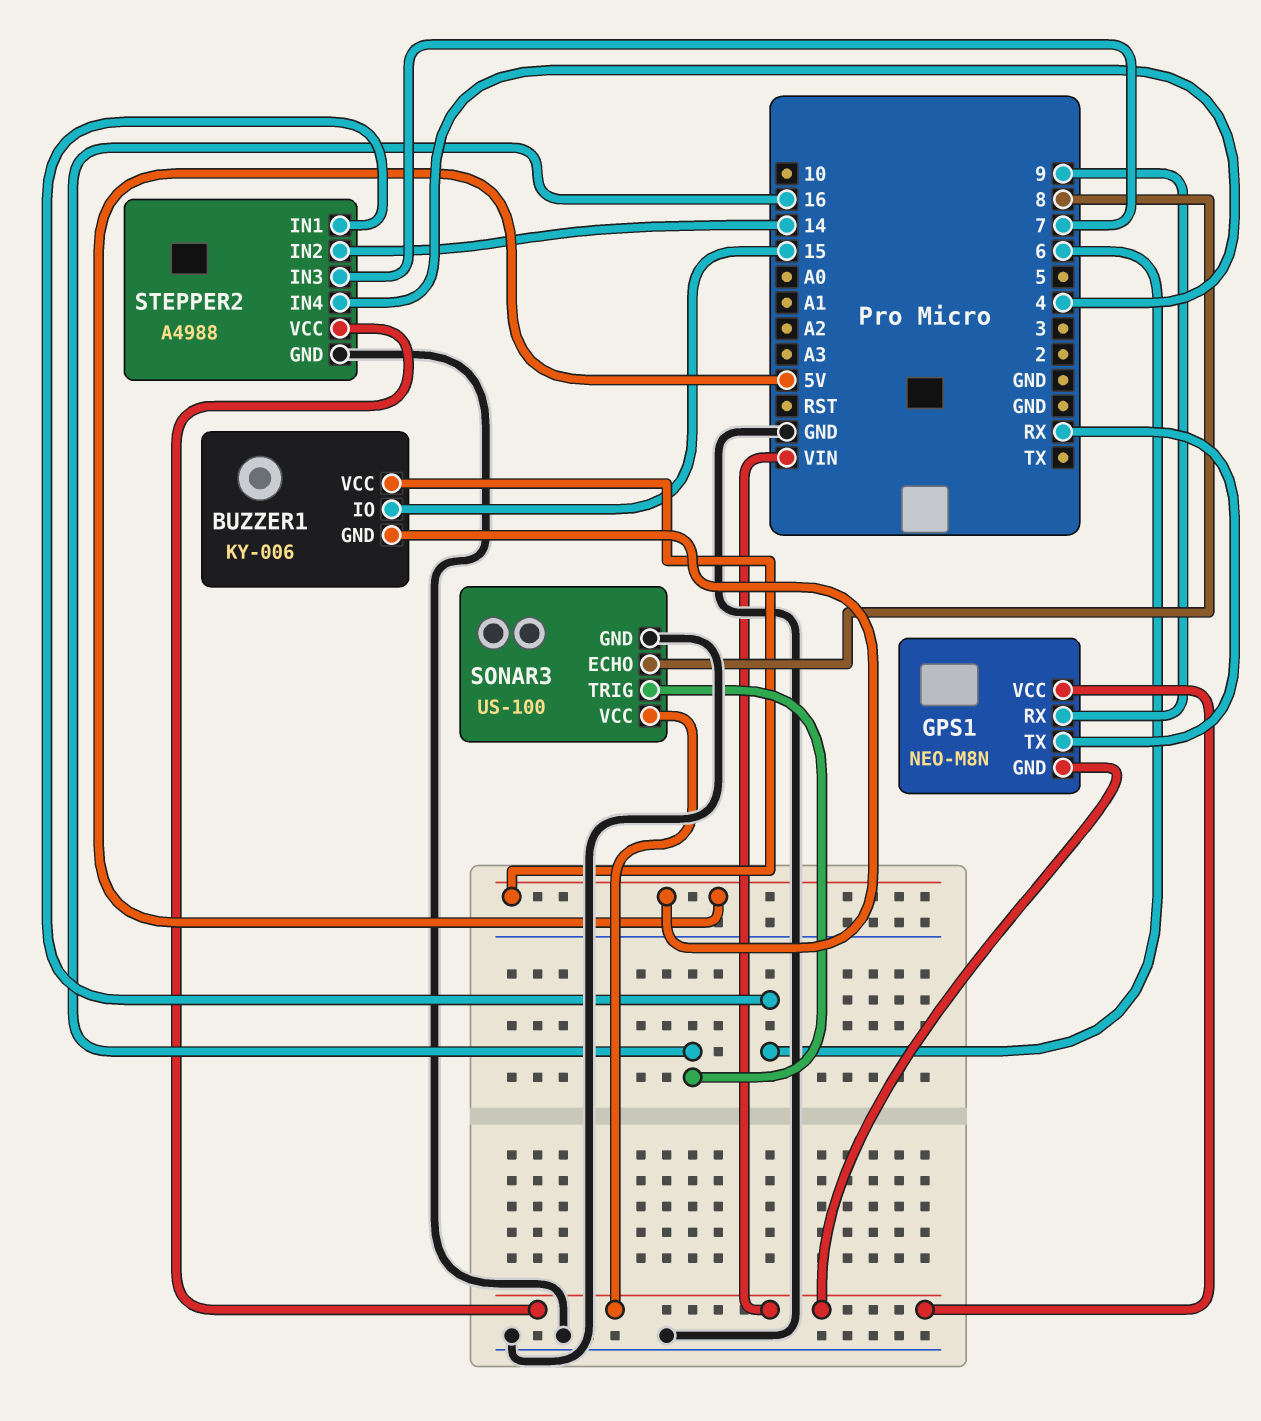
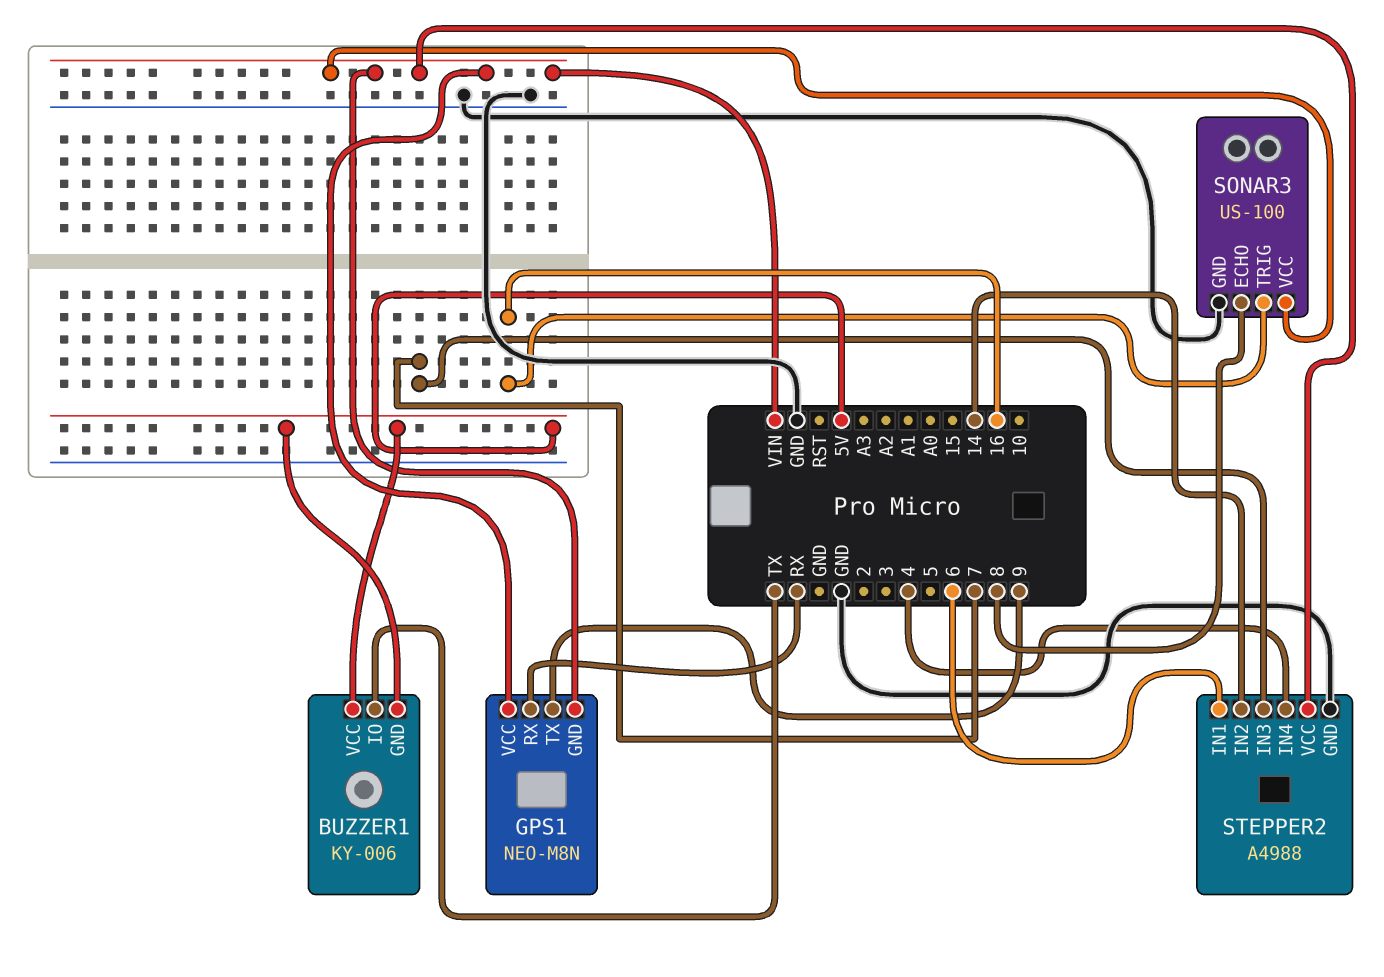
BUZZER1 pin IO: 15 -> TX
GPS1 pin RX: 9 -> RX
GPS1 pin TX: RX -> 9

